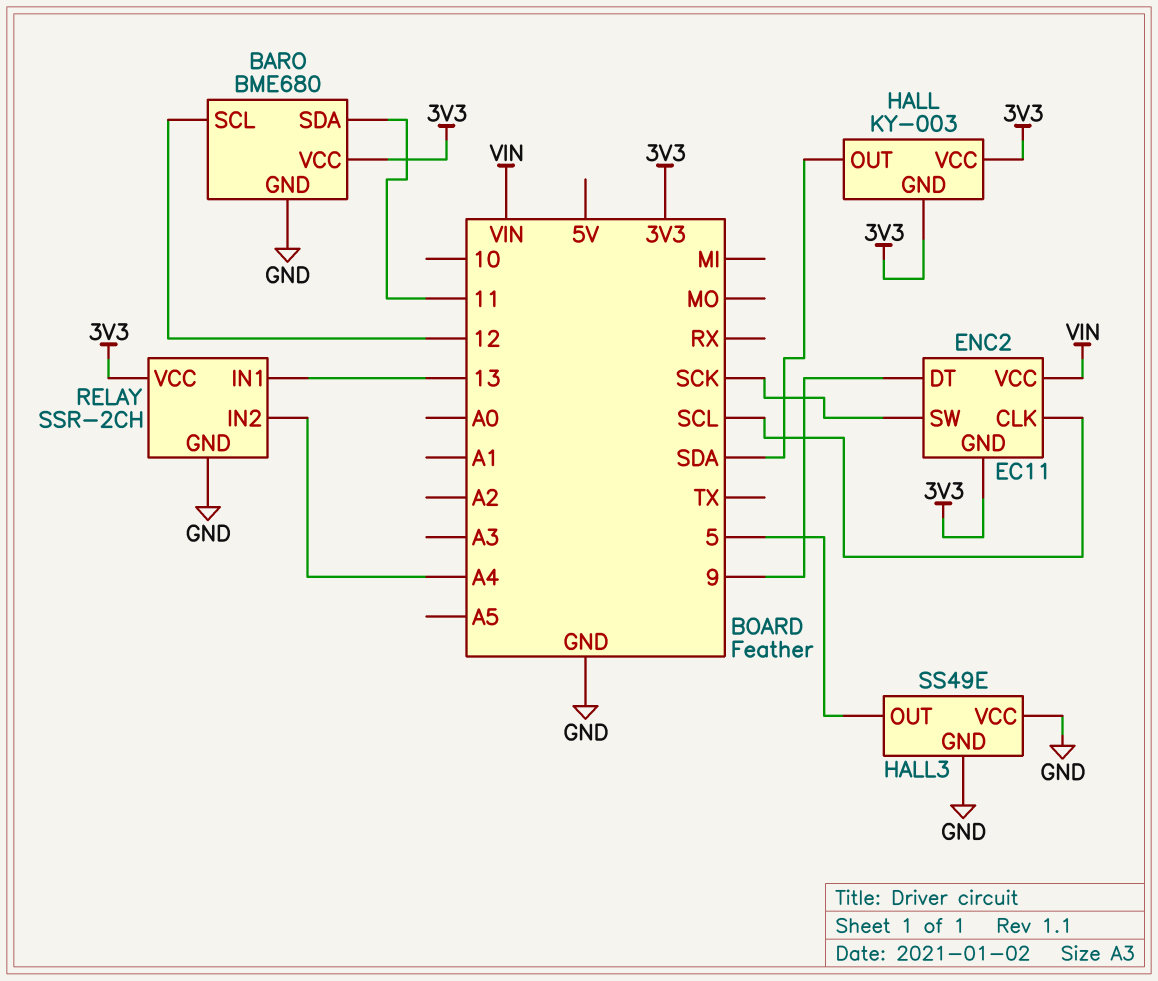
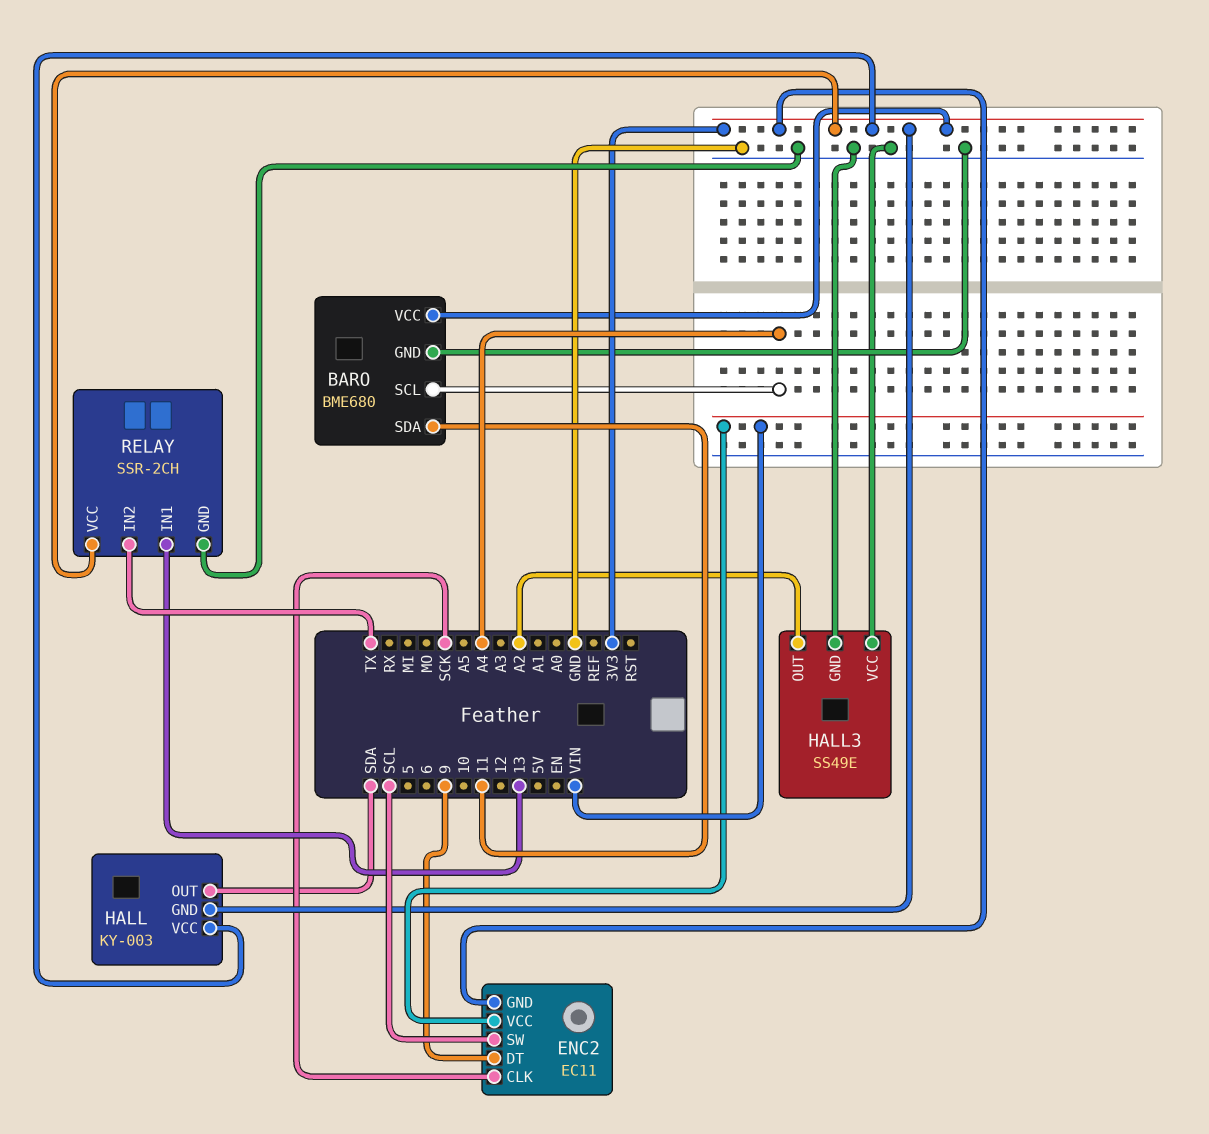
BARO pin SCL: 12 -> A4
ENC2 pin CLK: SCL -> SCK
ENC2 pin SW: SCK -> SCL
HALL3 pin OUT: 5 -> A2
RELAY pin IN2: A4 -> TX

